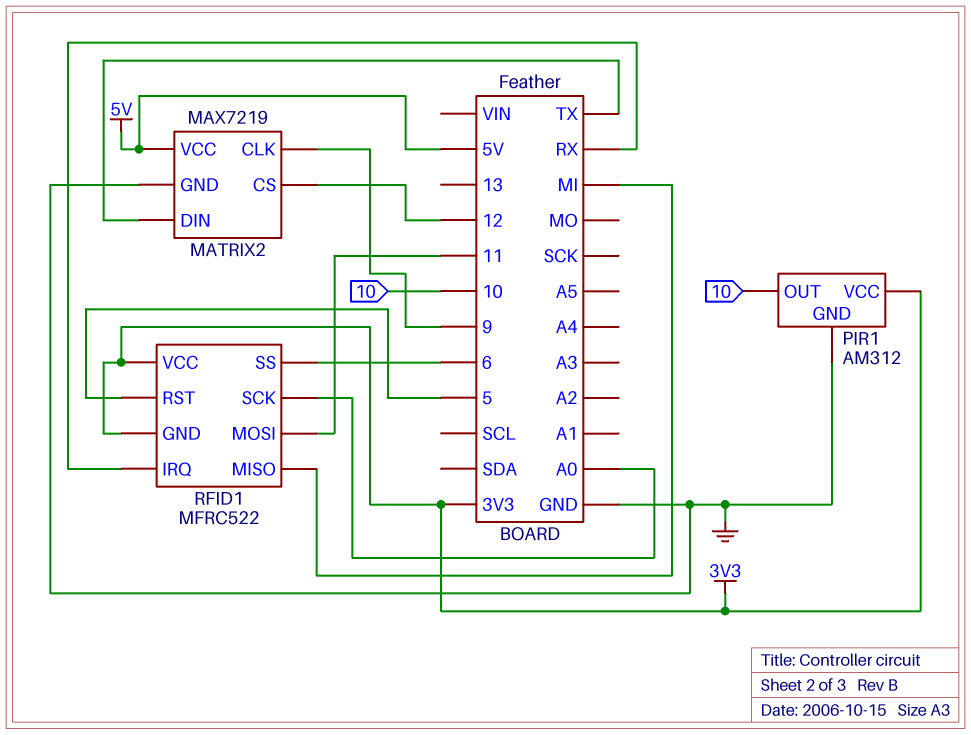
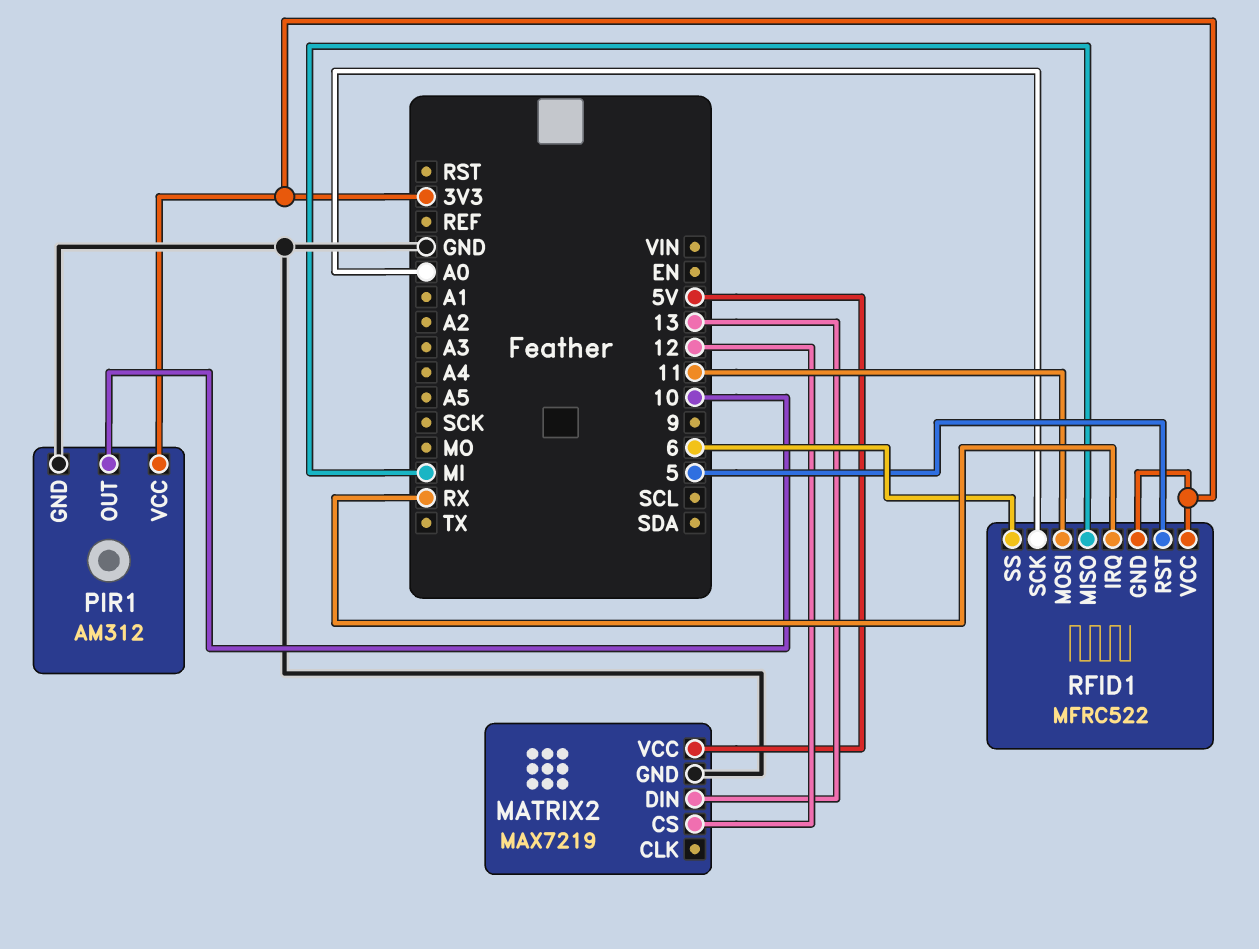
MATRIX2 pin CLK: 9 -> none
MATRIX2 pin DIN: TX -> 13

